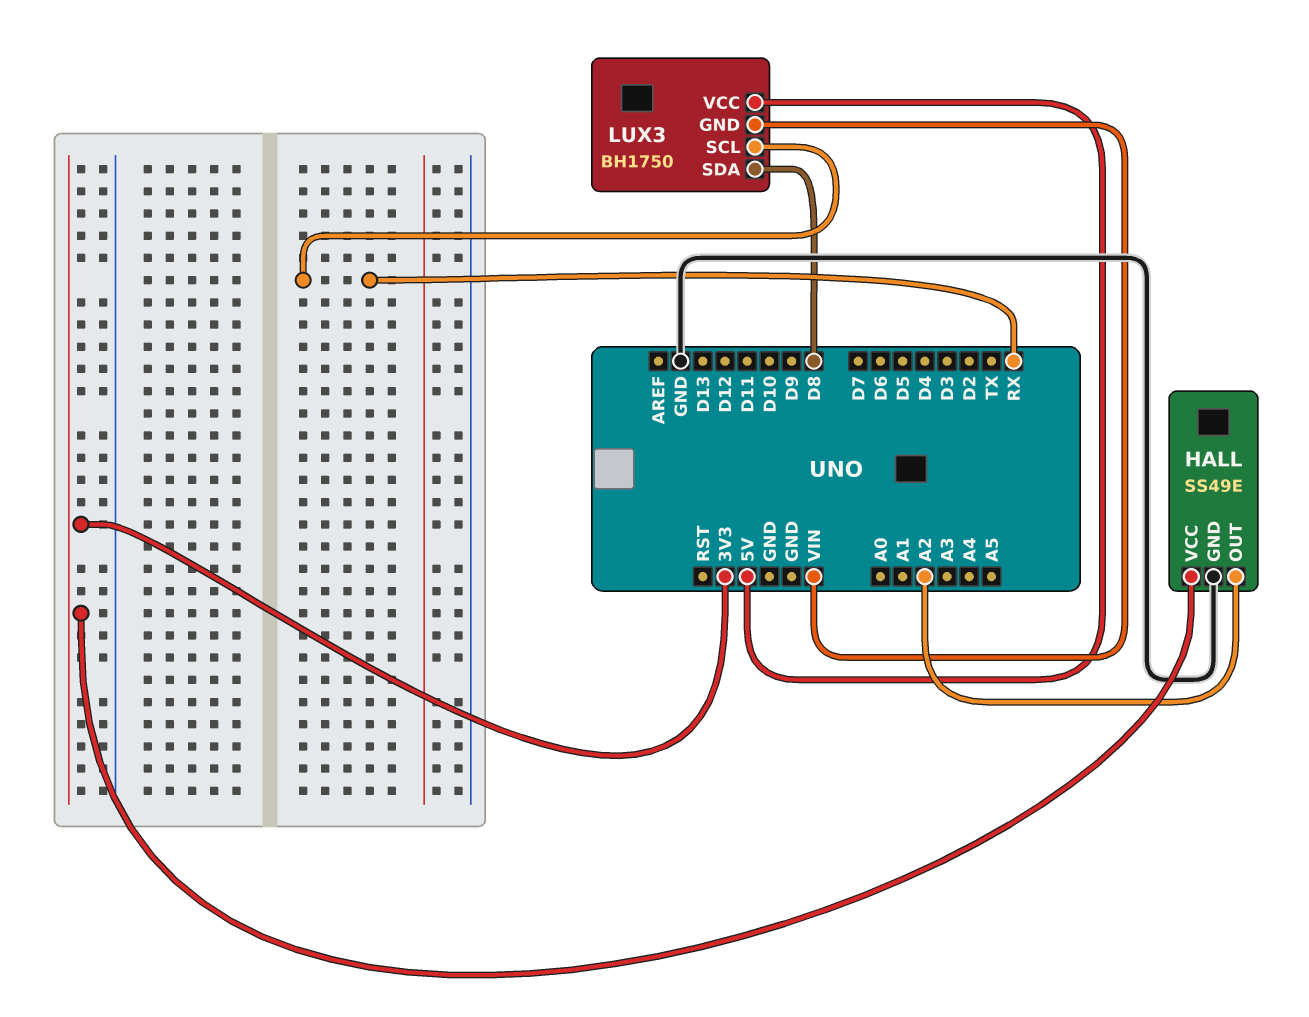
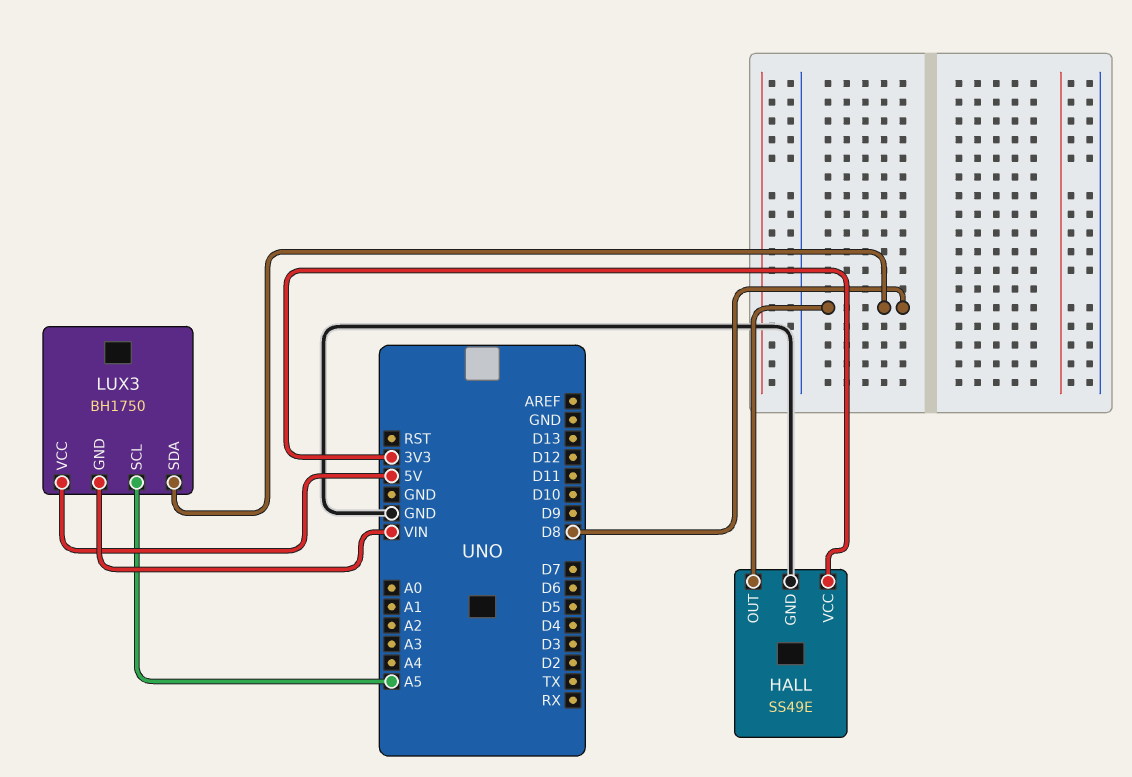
HALL pin OUT: A2 -> D8
LUX3 pin SCL: RX -> A5

